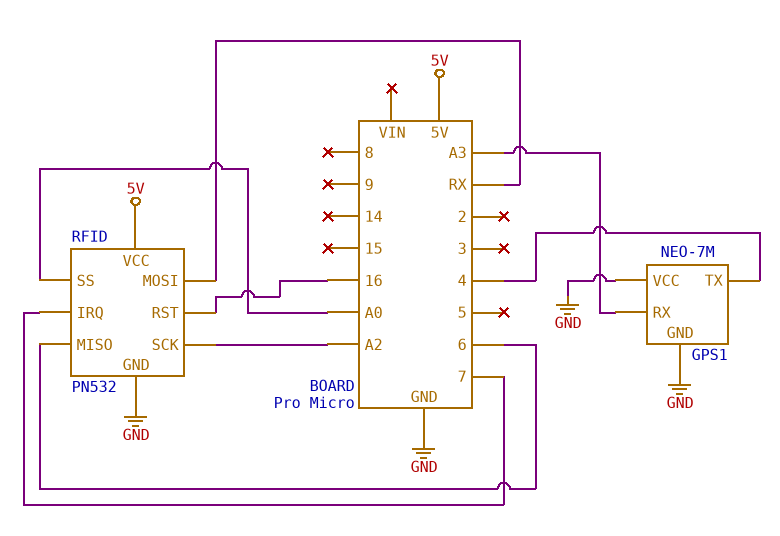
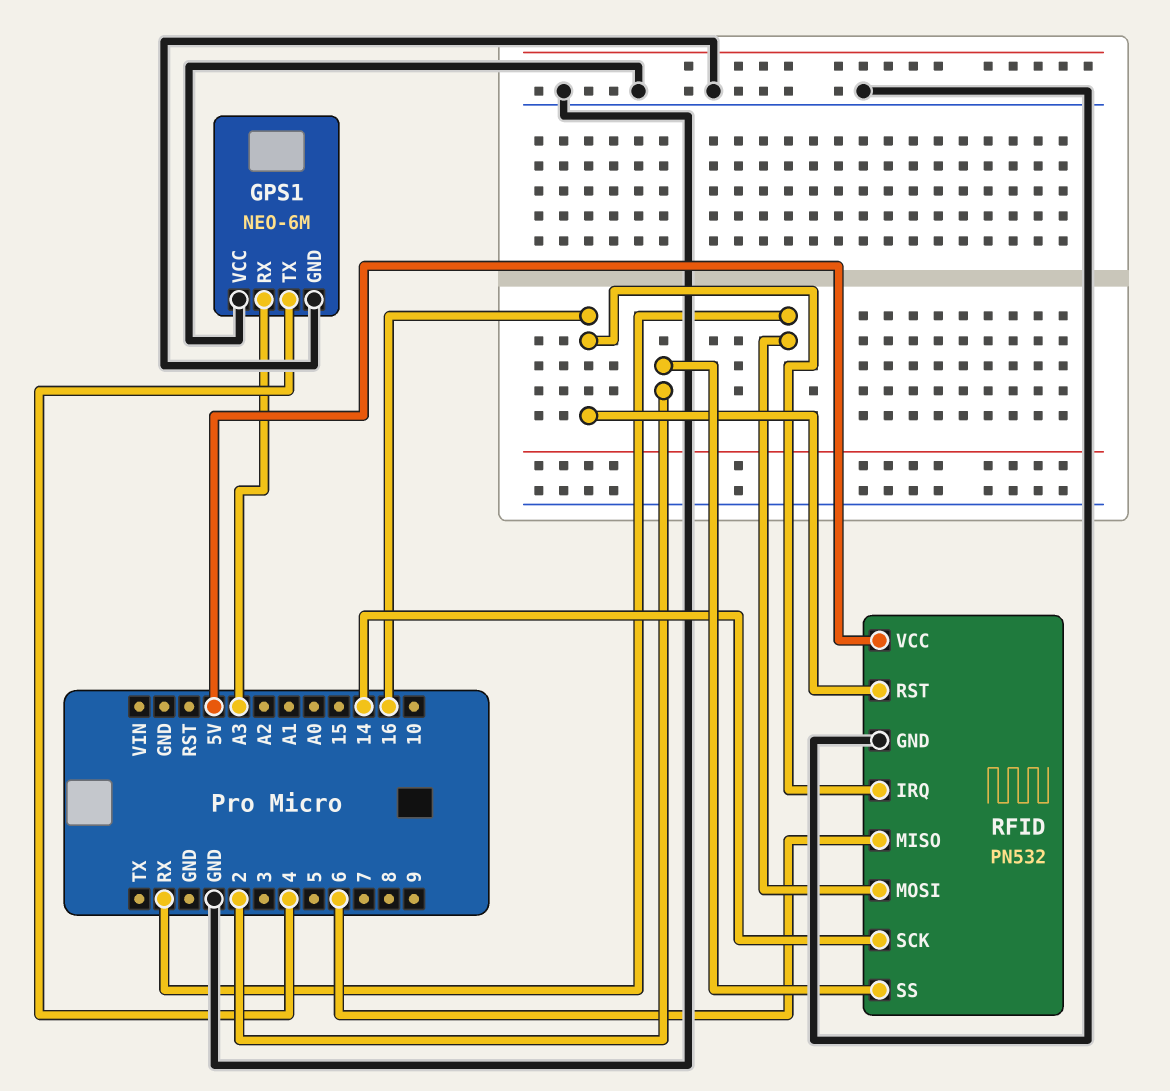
GPS1: NEO-7M -> NEO-6M
RFID pin IRQ: 7 -> 16
RFID pin SCK: A2 -> 14
RFID pin SS: A0 -> 2

